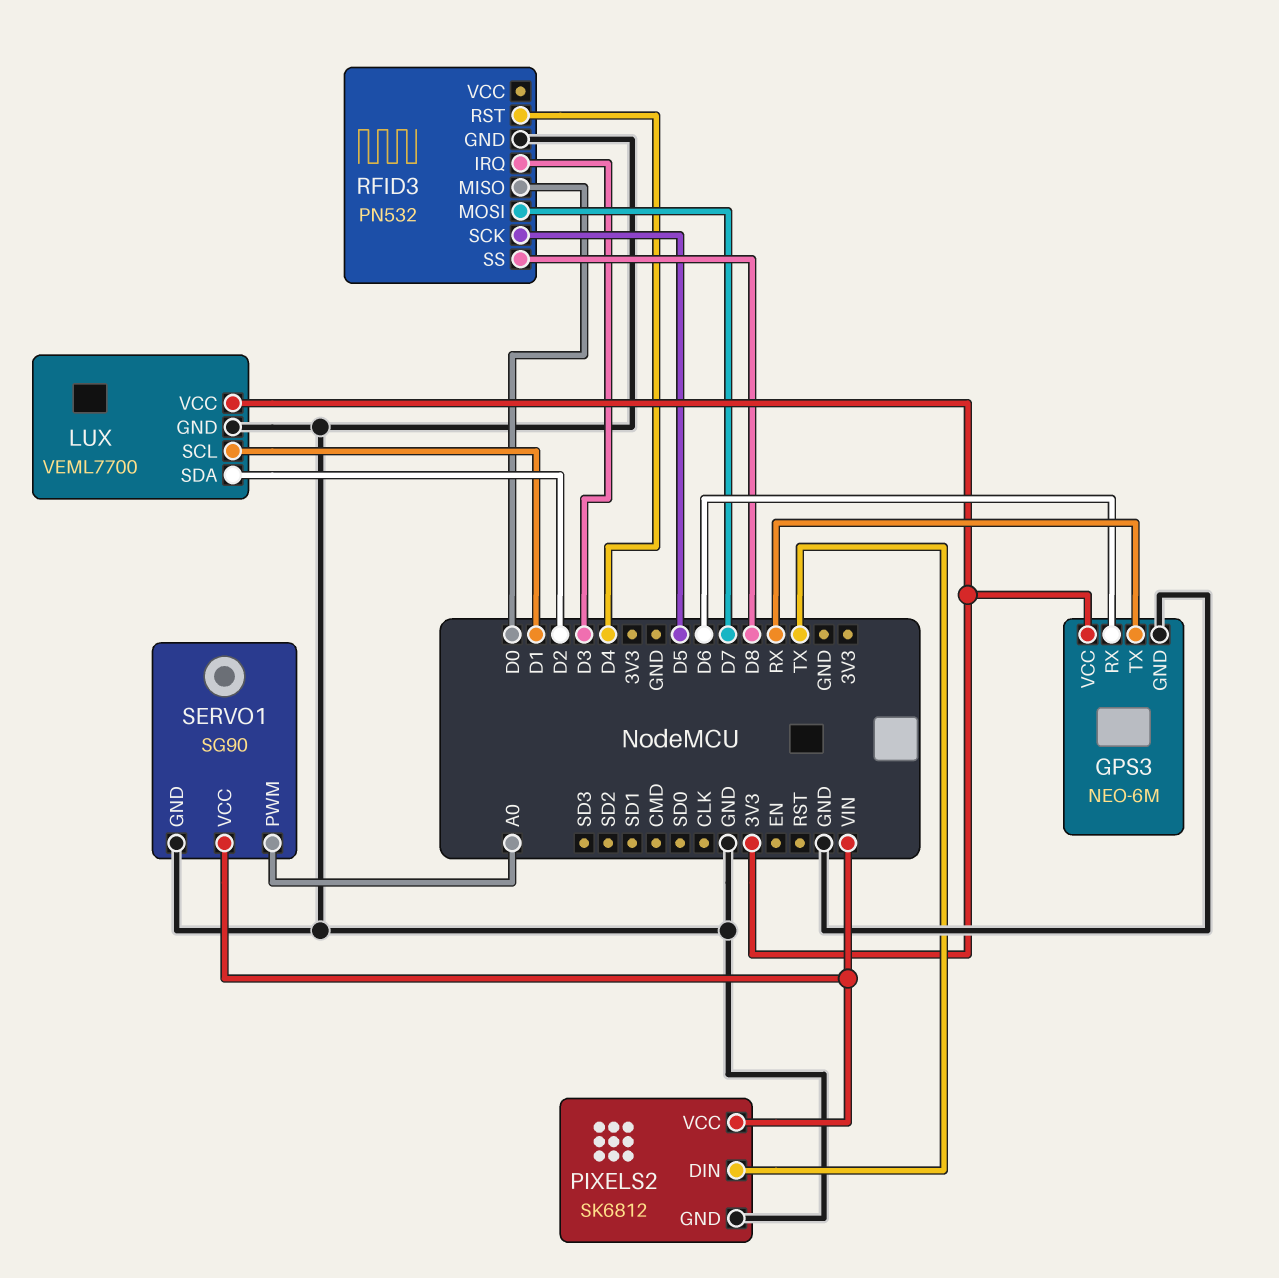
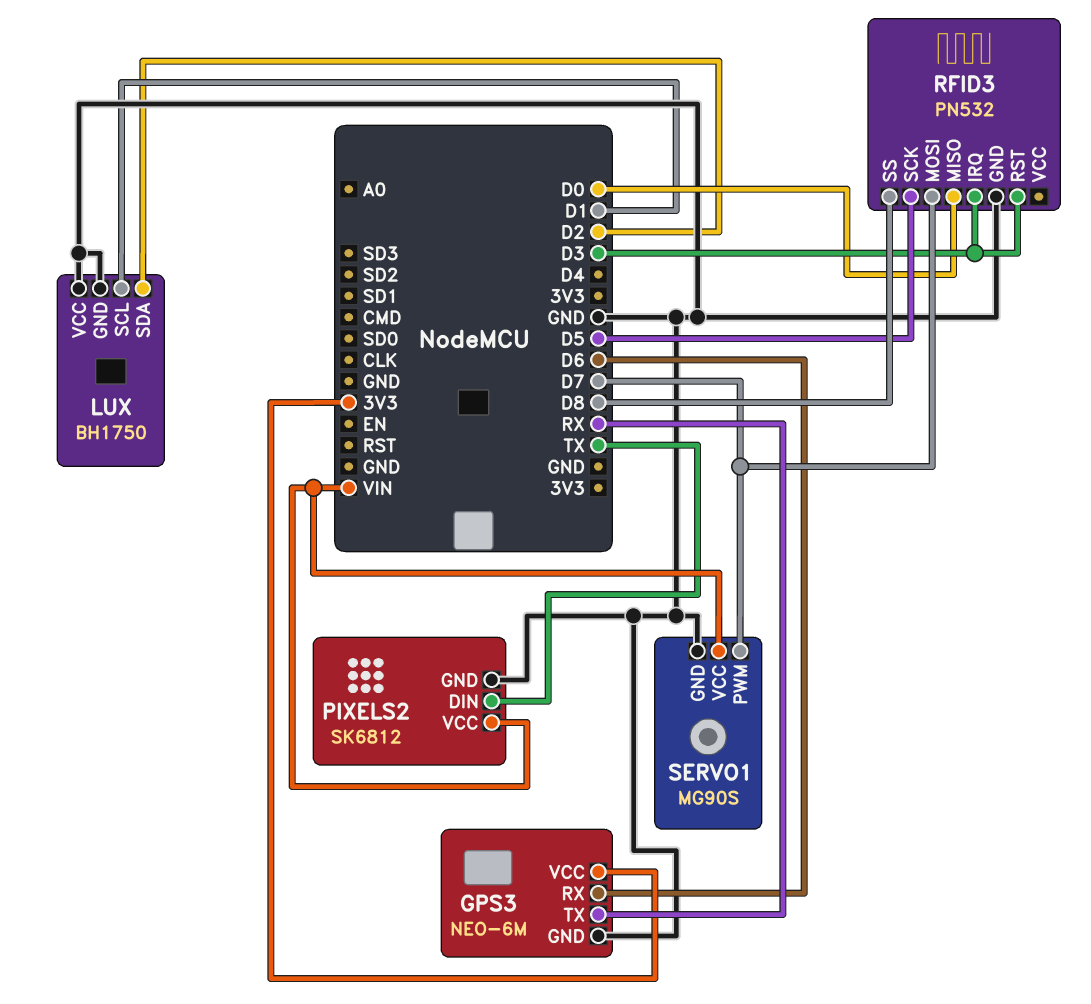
LUX: VEML7700 -> BH1750
LUX pin VCC: 3V3 -> GND
RFID3 pin RST: D4 -> D3
SERVO1: SG90 -> MG90S
SERVO1 pin PWM: A0 -> D7

